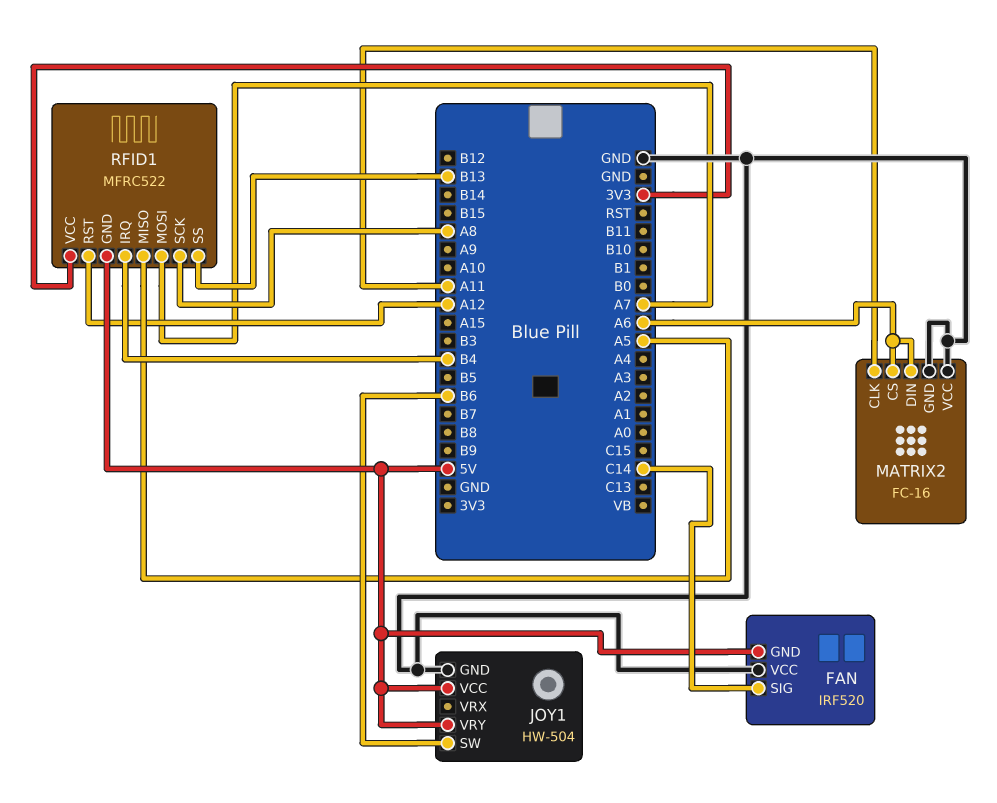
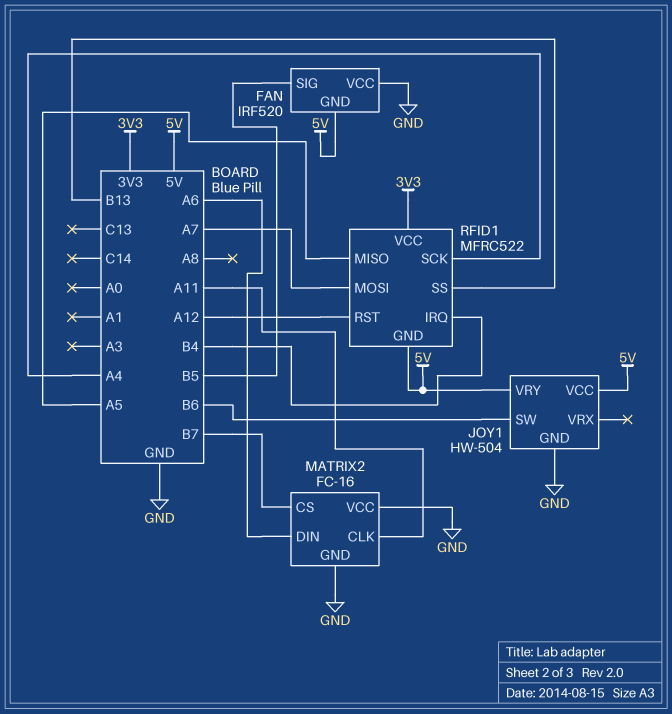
FAN pin SIG: C14 -> B5
MATRIX2 pin CS: A6 -> B7
RFID1 pin SCK: A8 -> A4

